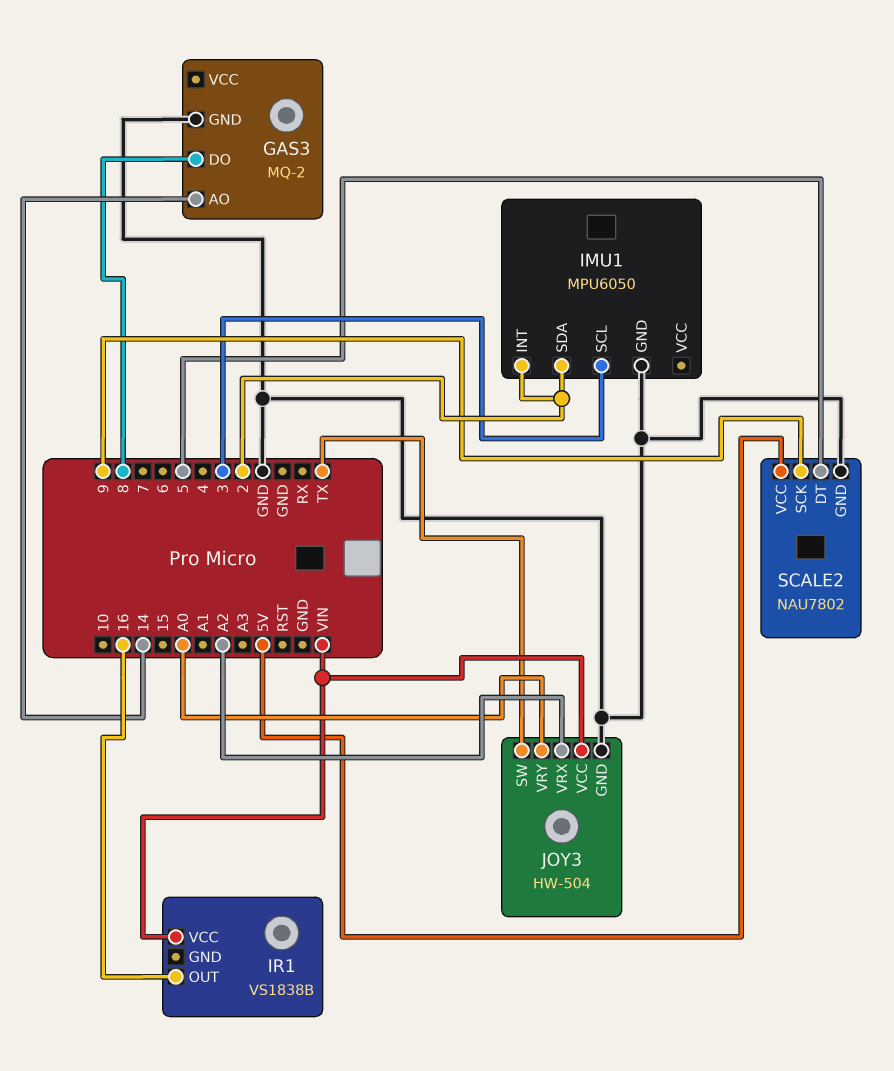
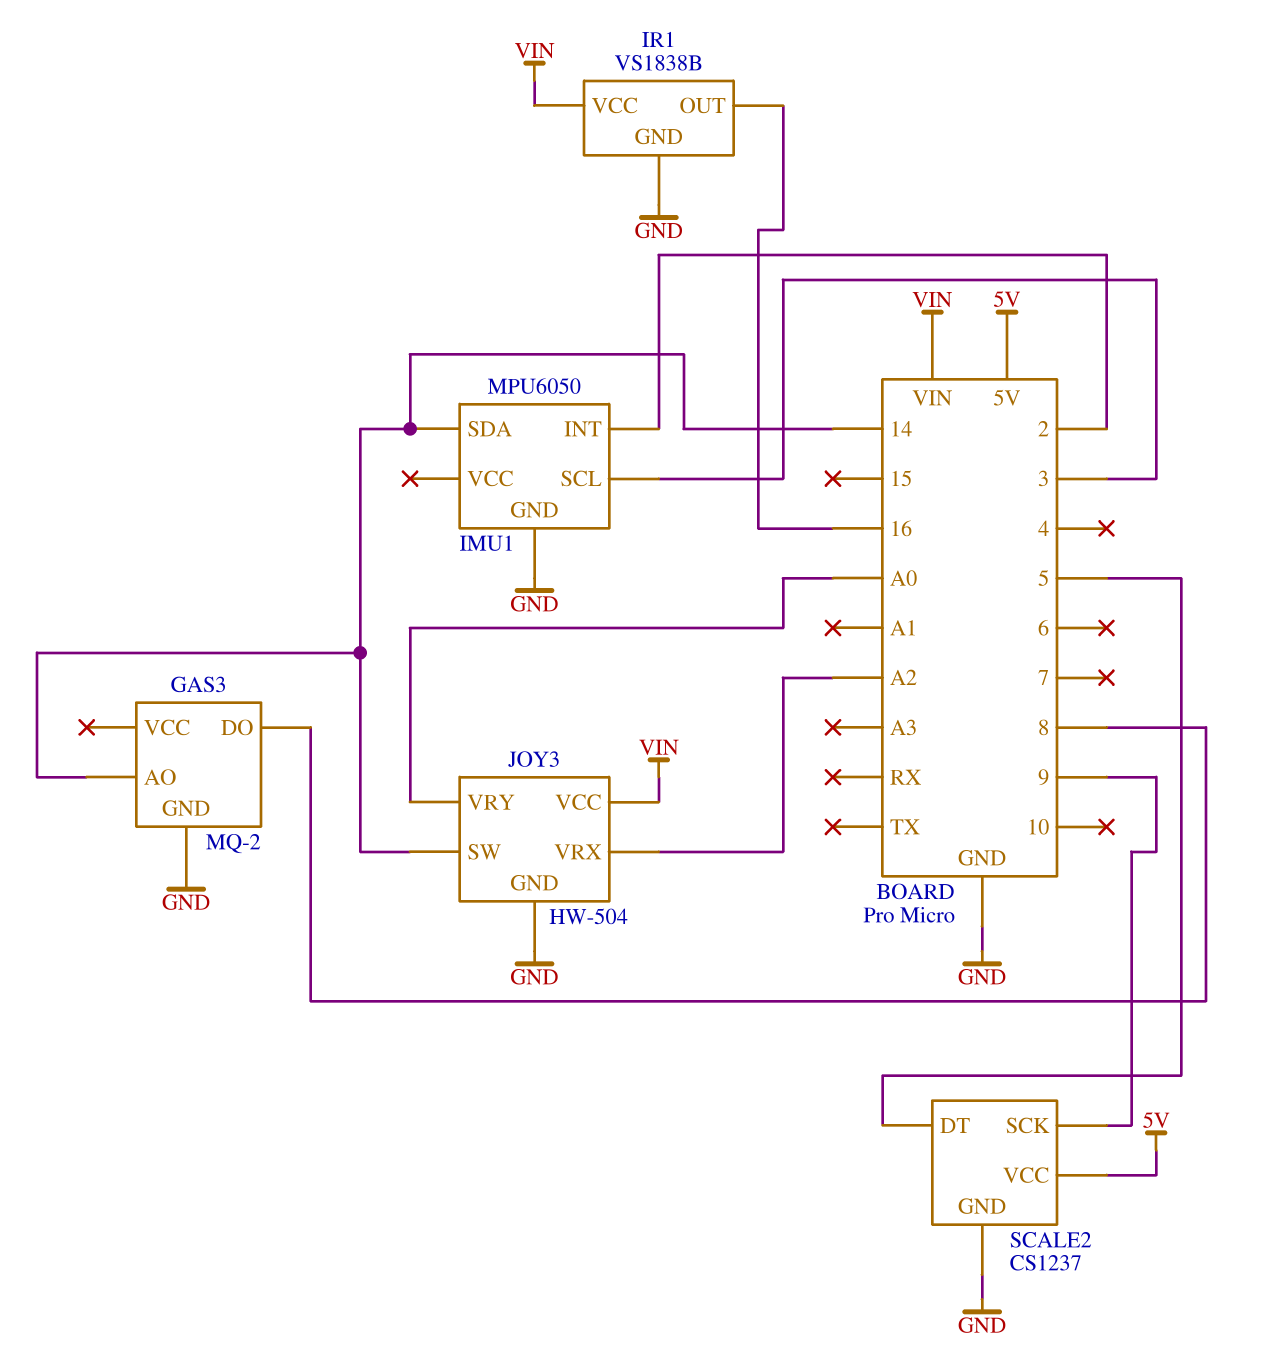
IMU1 pin SDA: 2 -> 14
IR1 pin GND: none -> GND
JOY3 pin SW: TX -> 14
SCALE2: NAU7802 -> CS1237

